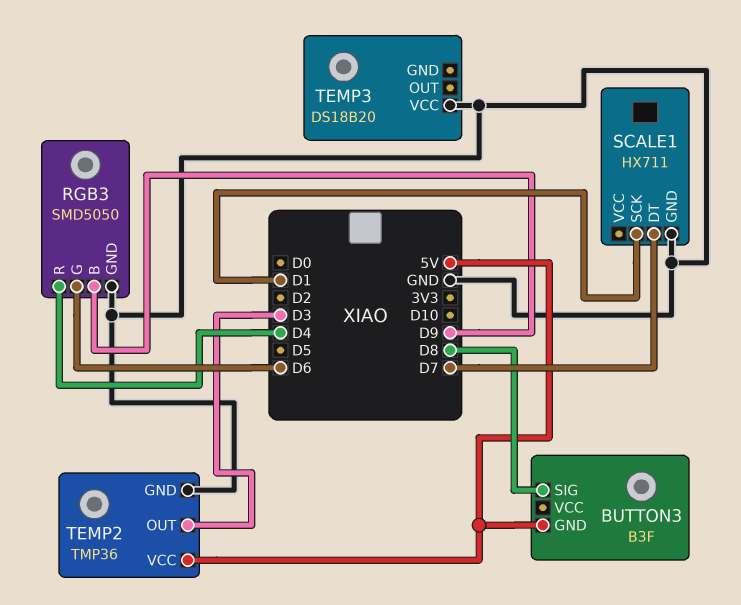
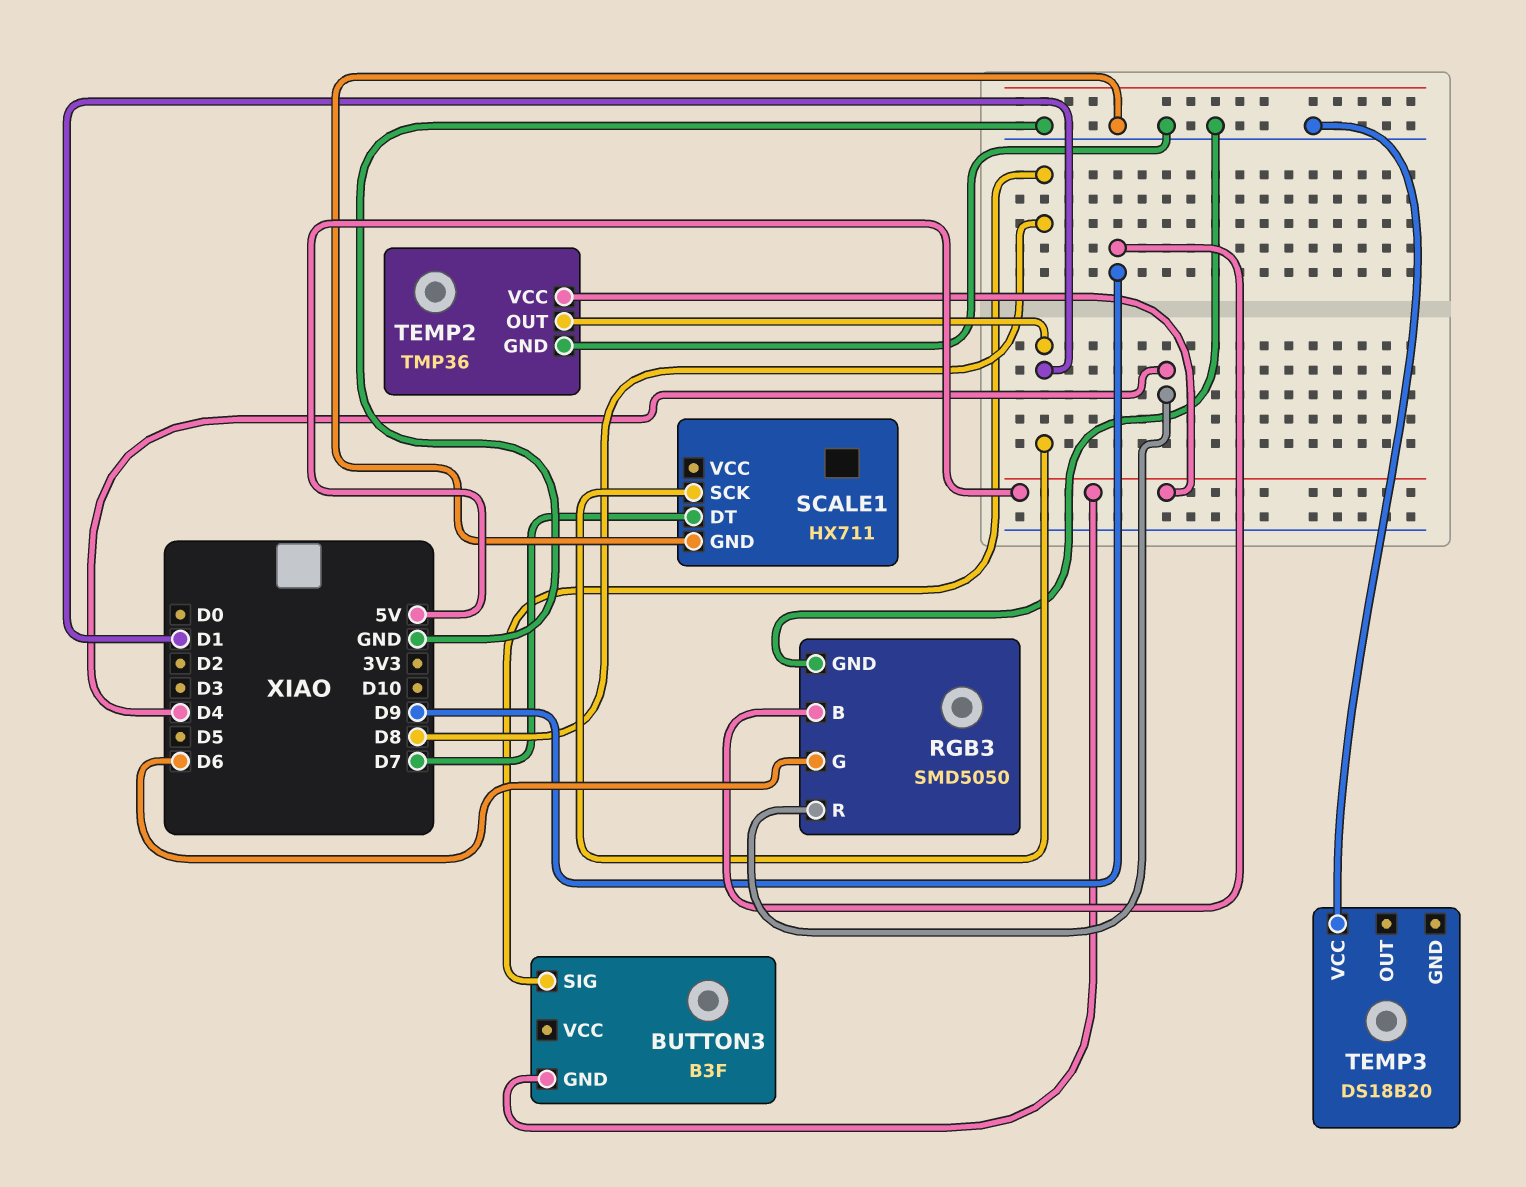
TEMP2 pin OUT: D3 -> D1

